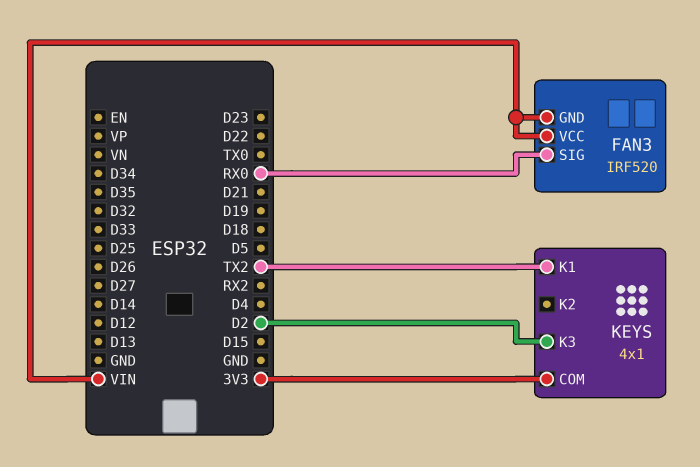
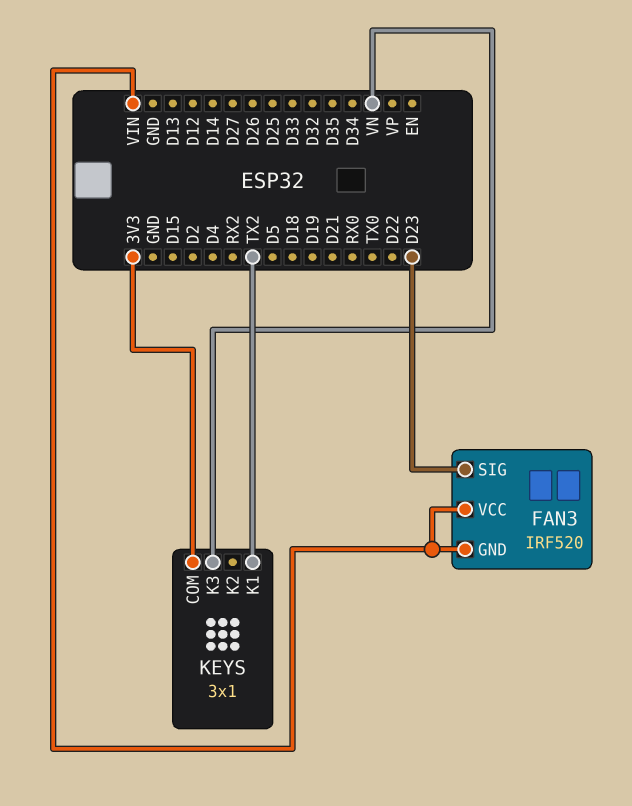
FAN3 pin SIG: RX0 -> D23
KEYS: 4x1 -> 3x1
KEYS pin K3: D2 -> VN

